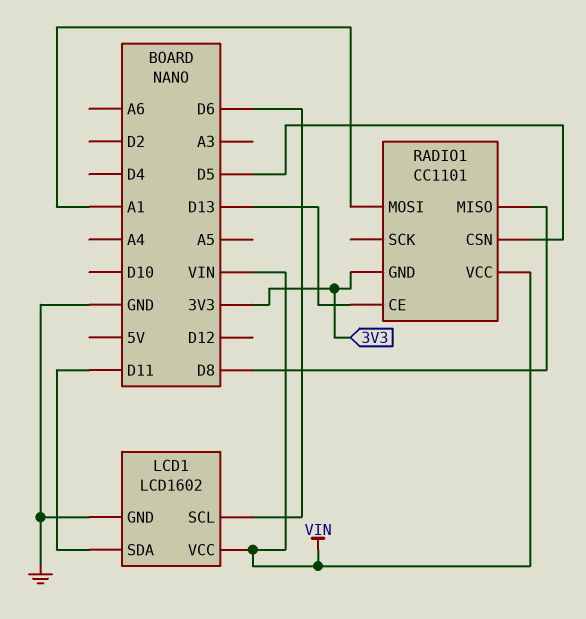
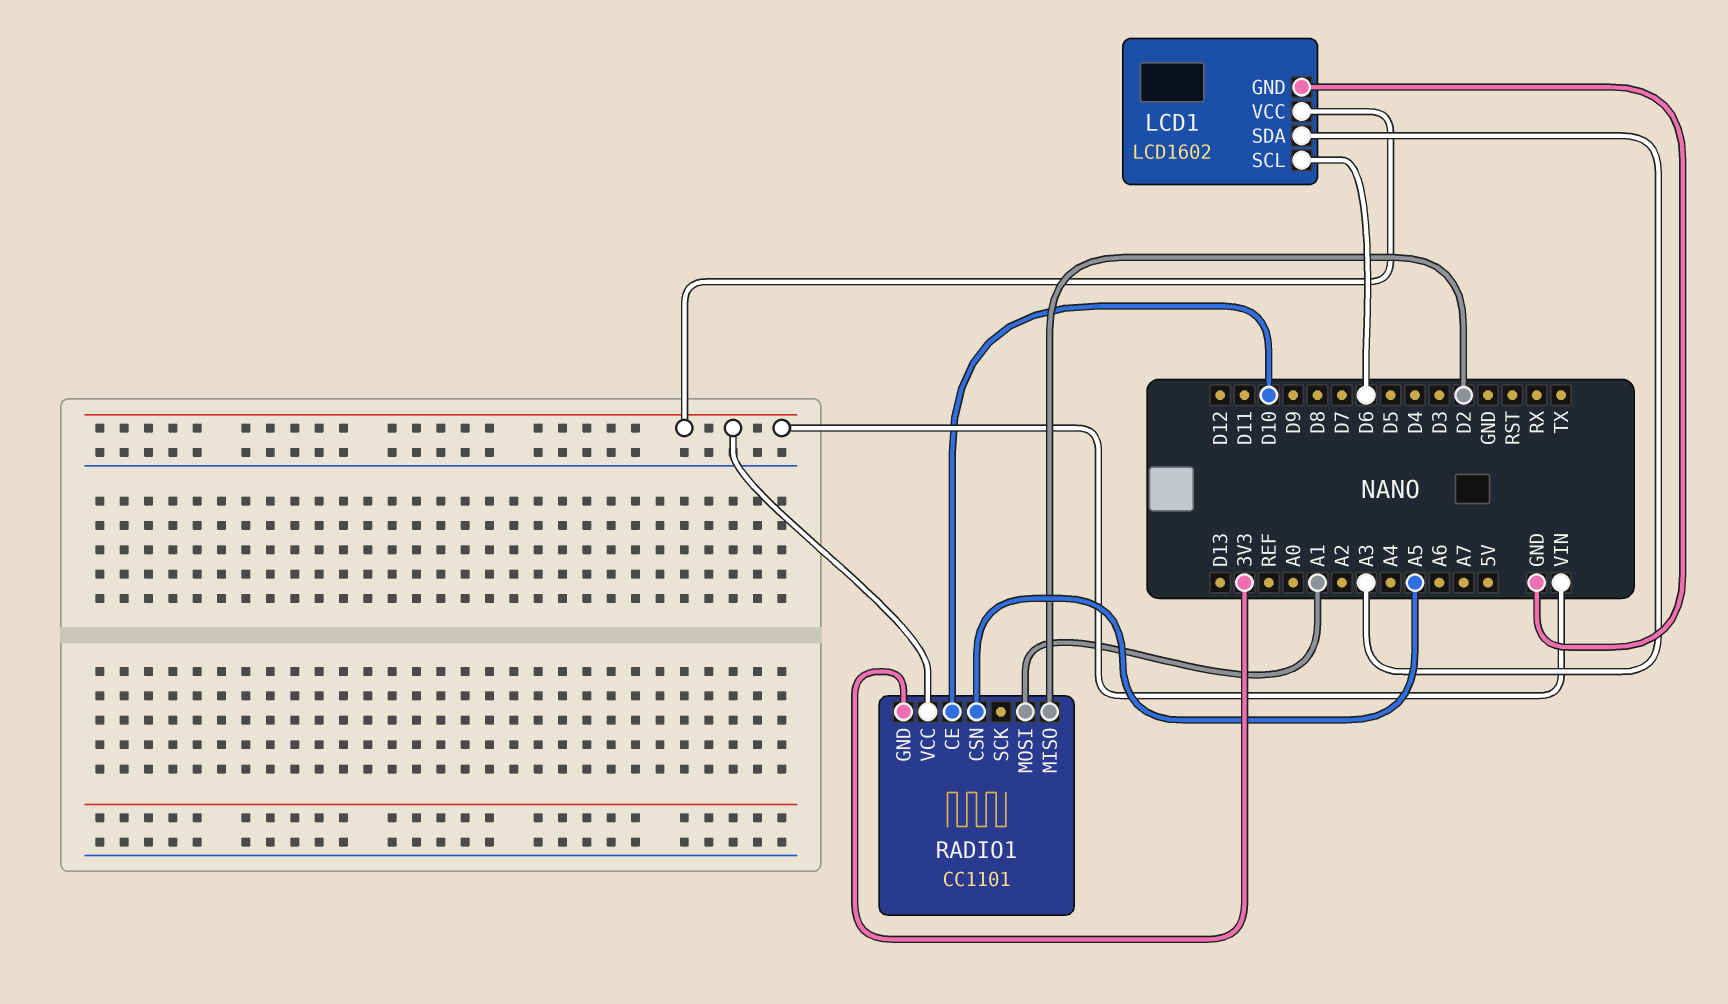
LCD1 pin SDA: D11 -> A3
RADIO1 pin CE: D13 -> D10
RADIO1 pin CSN: D5 -> A5
RADIO1 pin MISO: D8 -> D2

